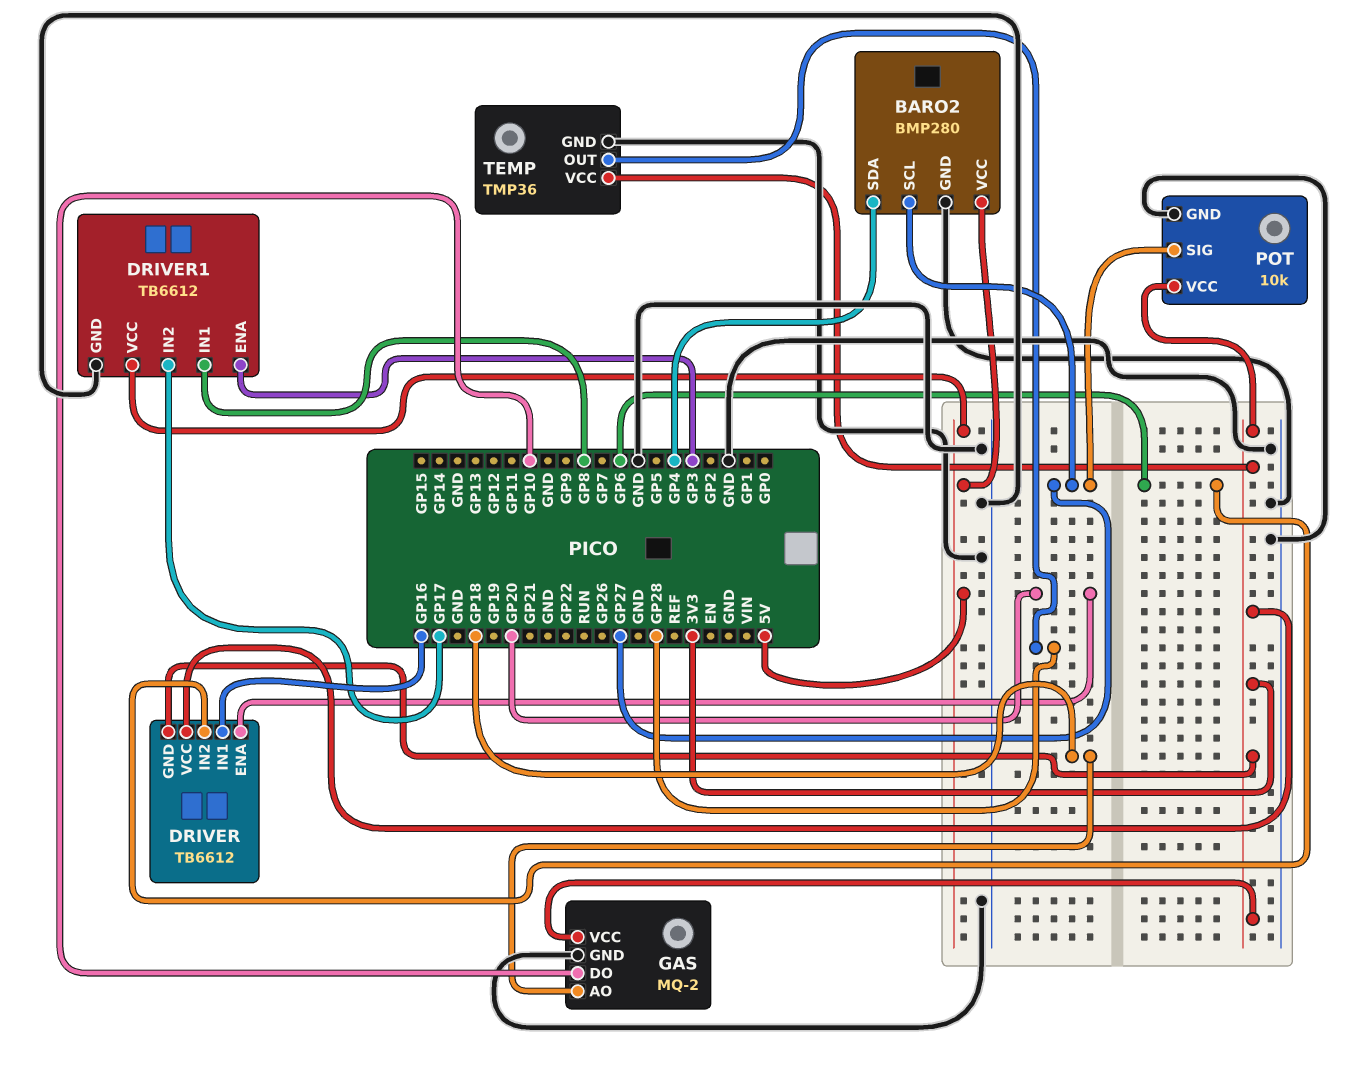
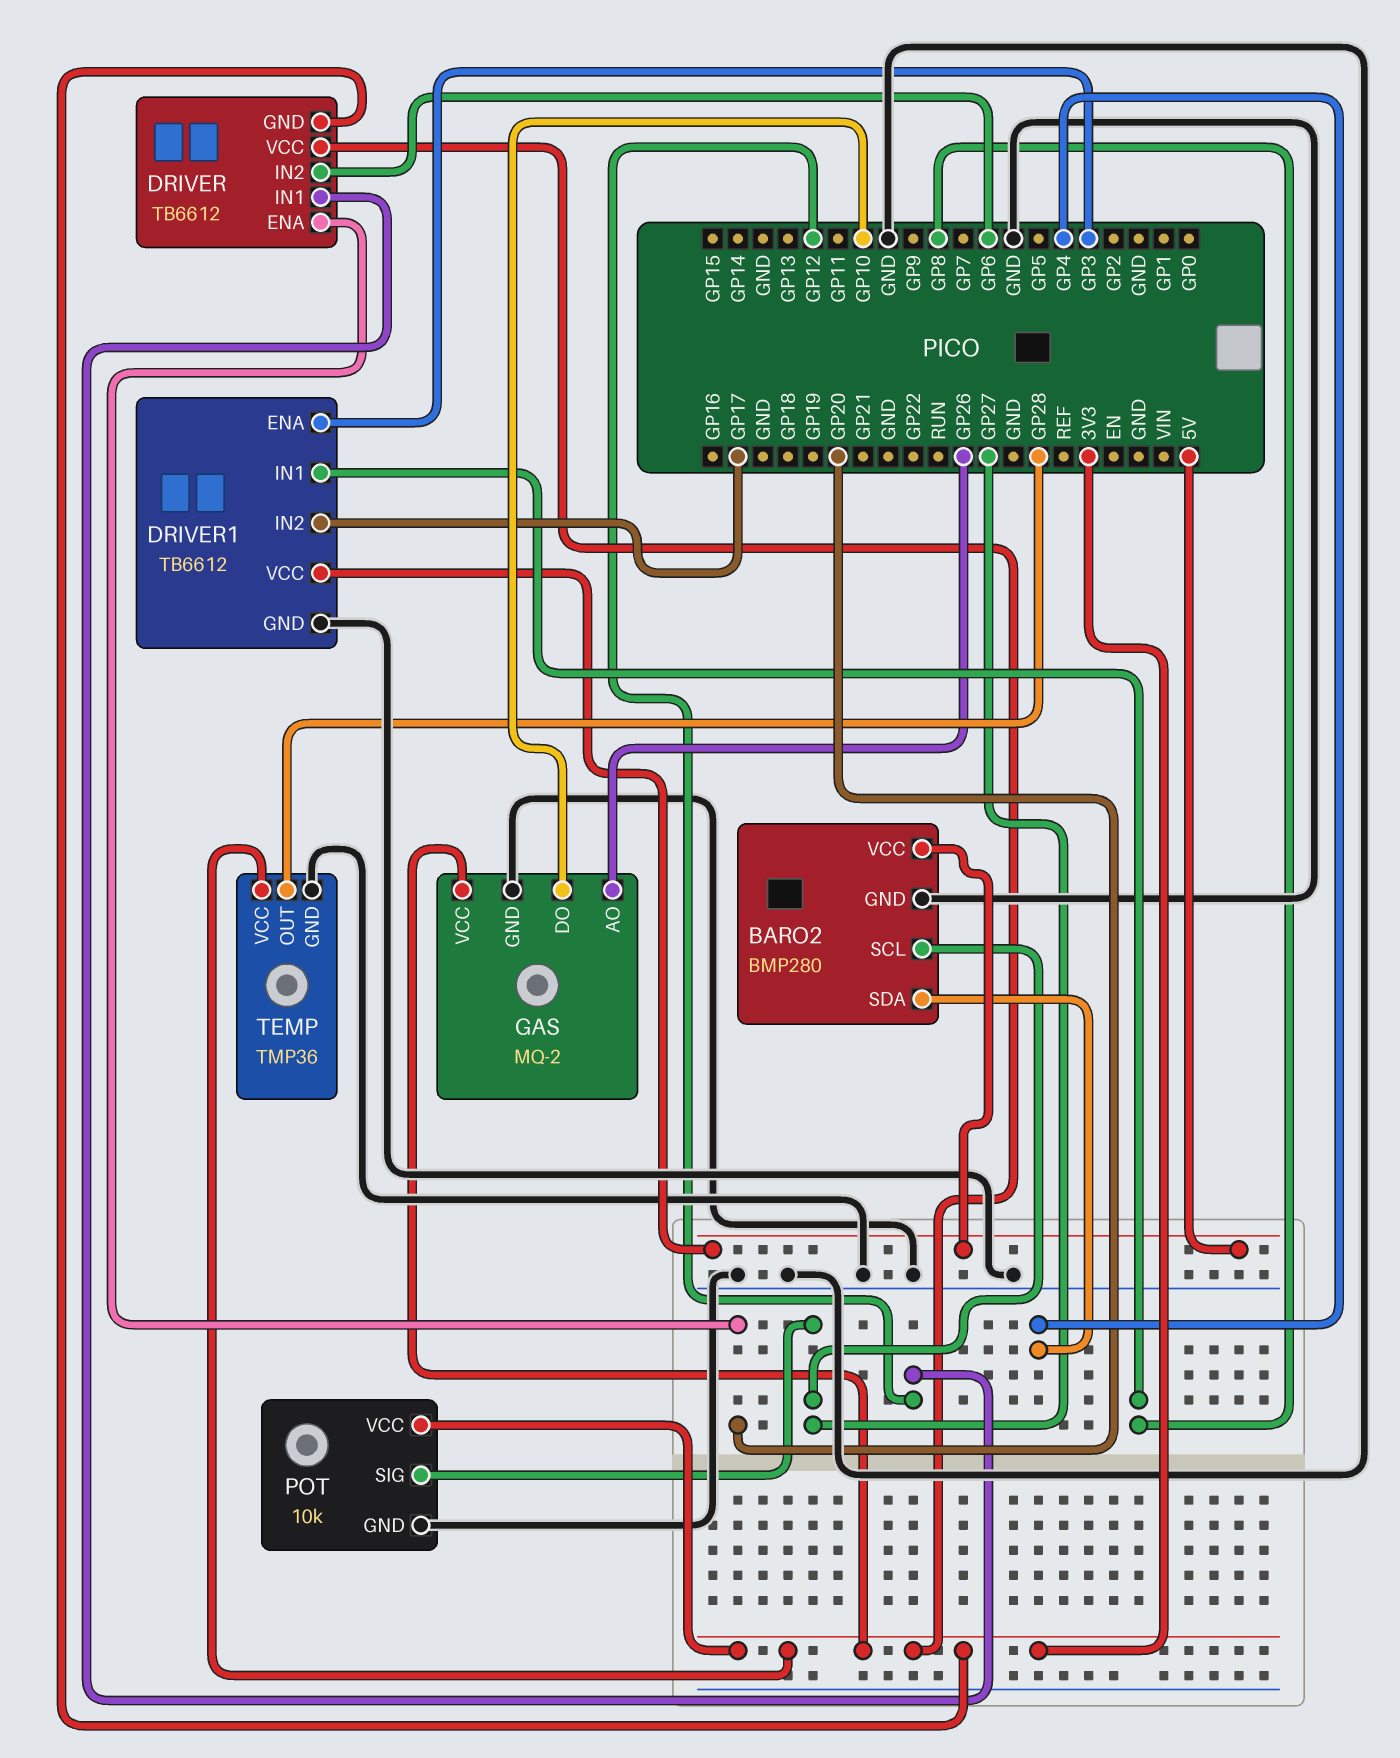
DRIVER pin IN1: GP16 -> GP12
GAS pin AO: GP18 -> GP26

